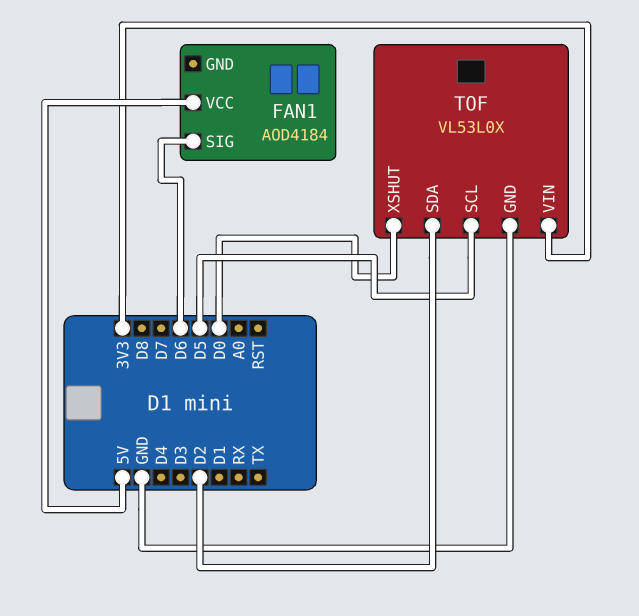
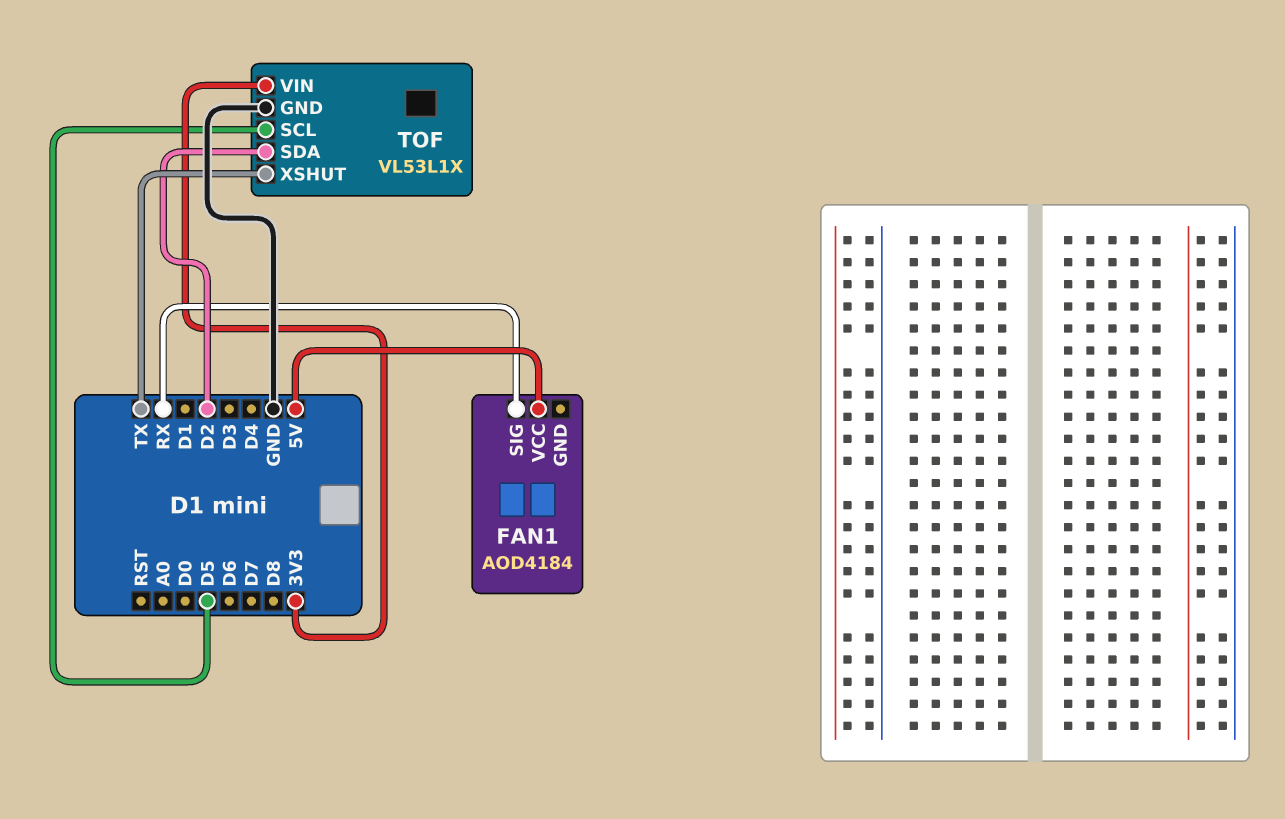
FAN1 pin SIG: D6 -> RX
TOF: VL53L0X -> VL53L1X
TOF pin XSHUT: D0 -> TX

